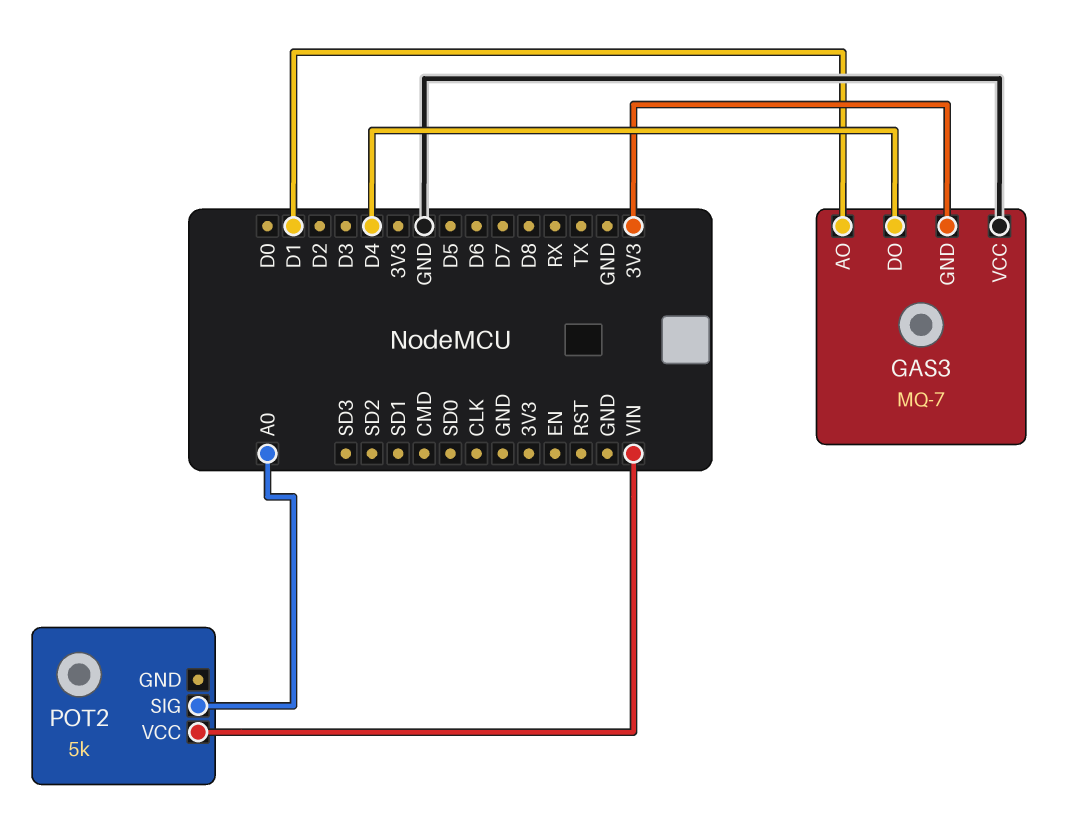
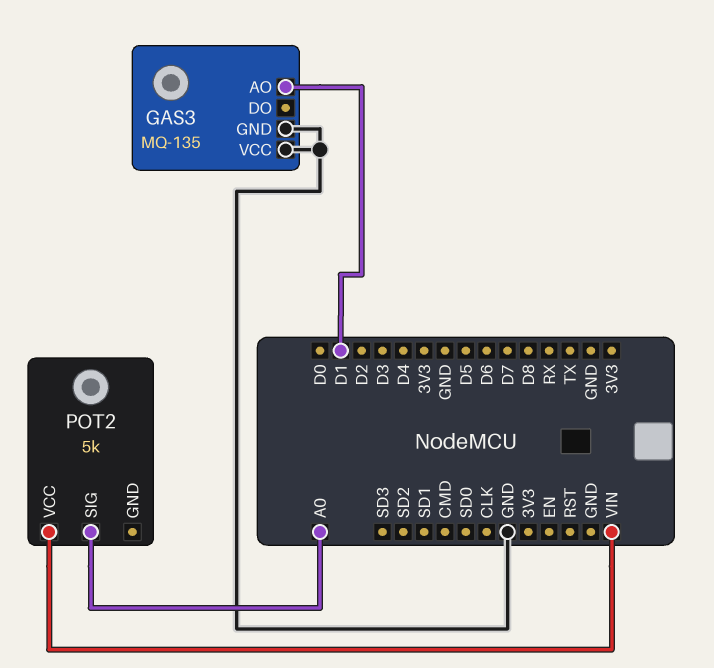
GAS3: MQ-7 -> MQ-135
GAS3 pin DO: D4 -> none
GAS3 pin GND: 3V3 -> GND

